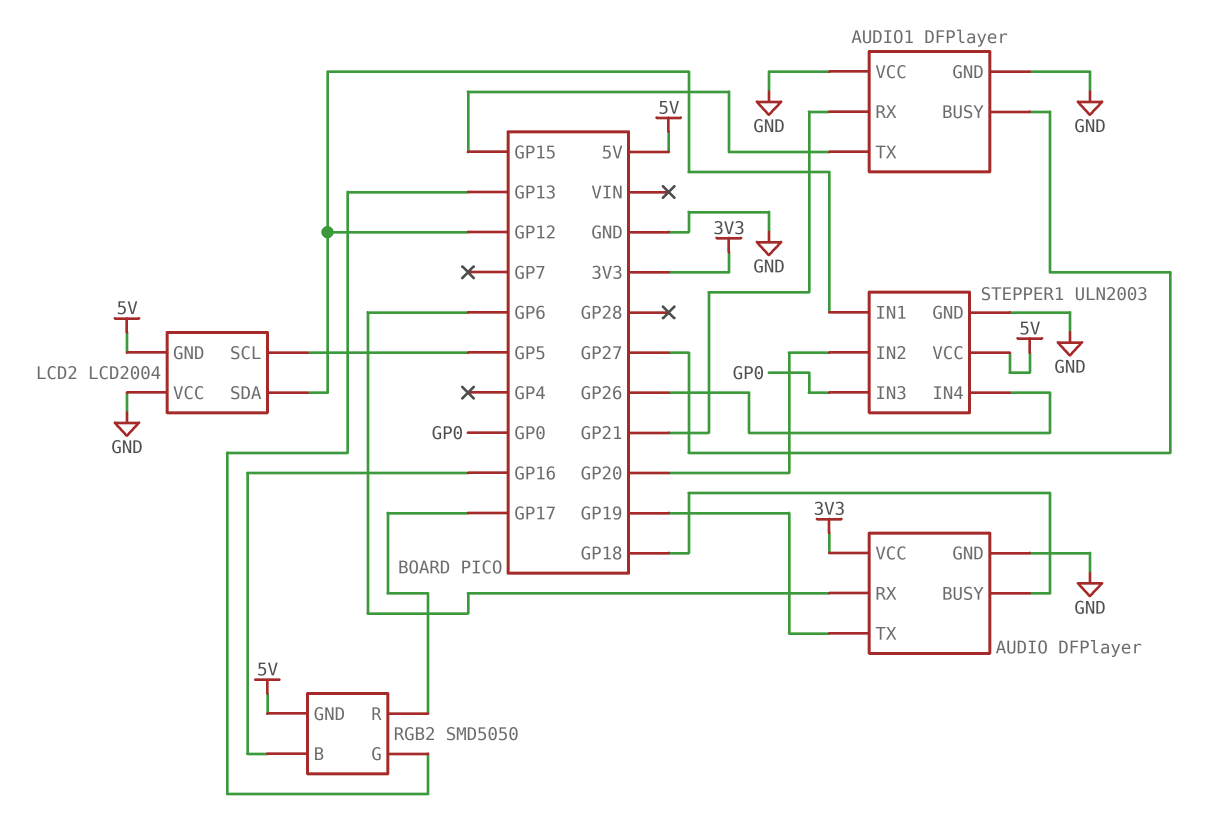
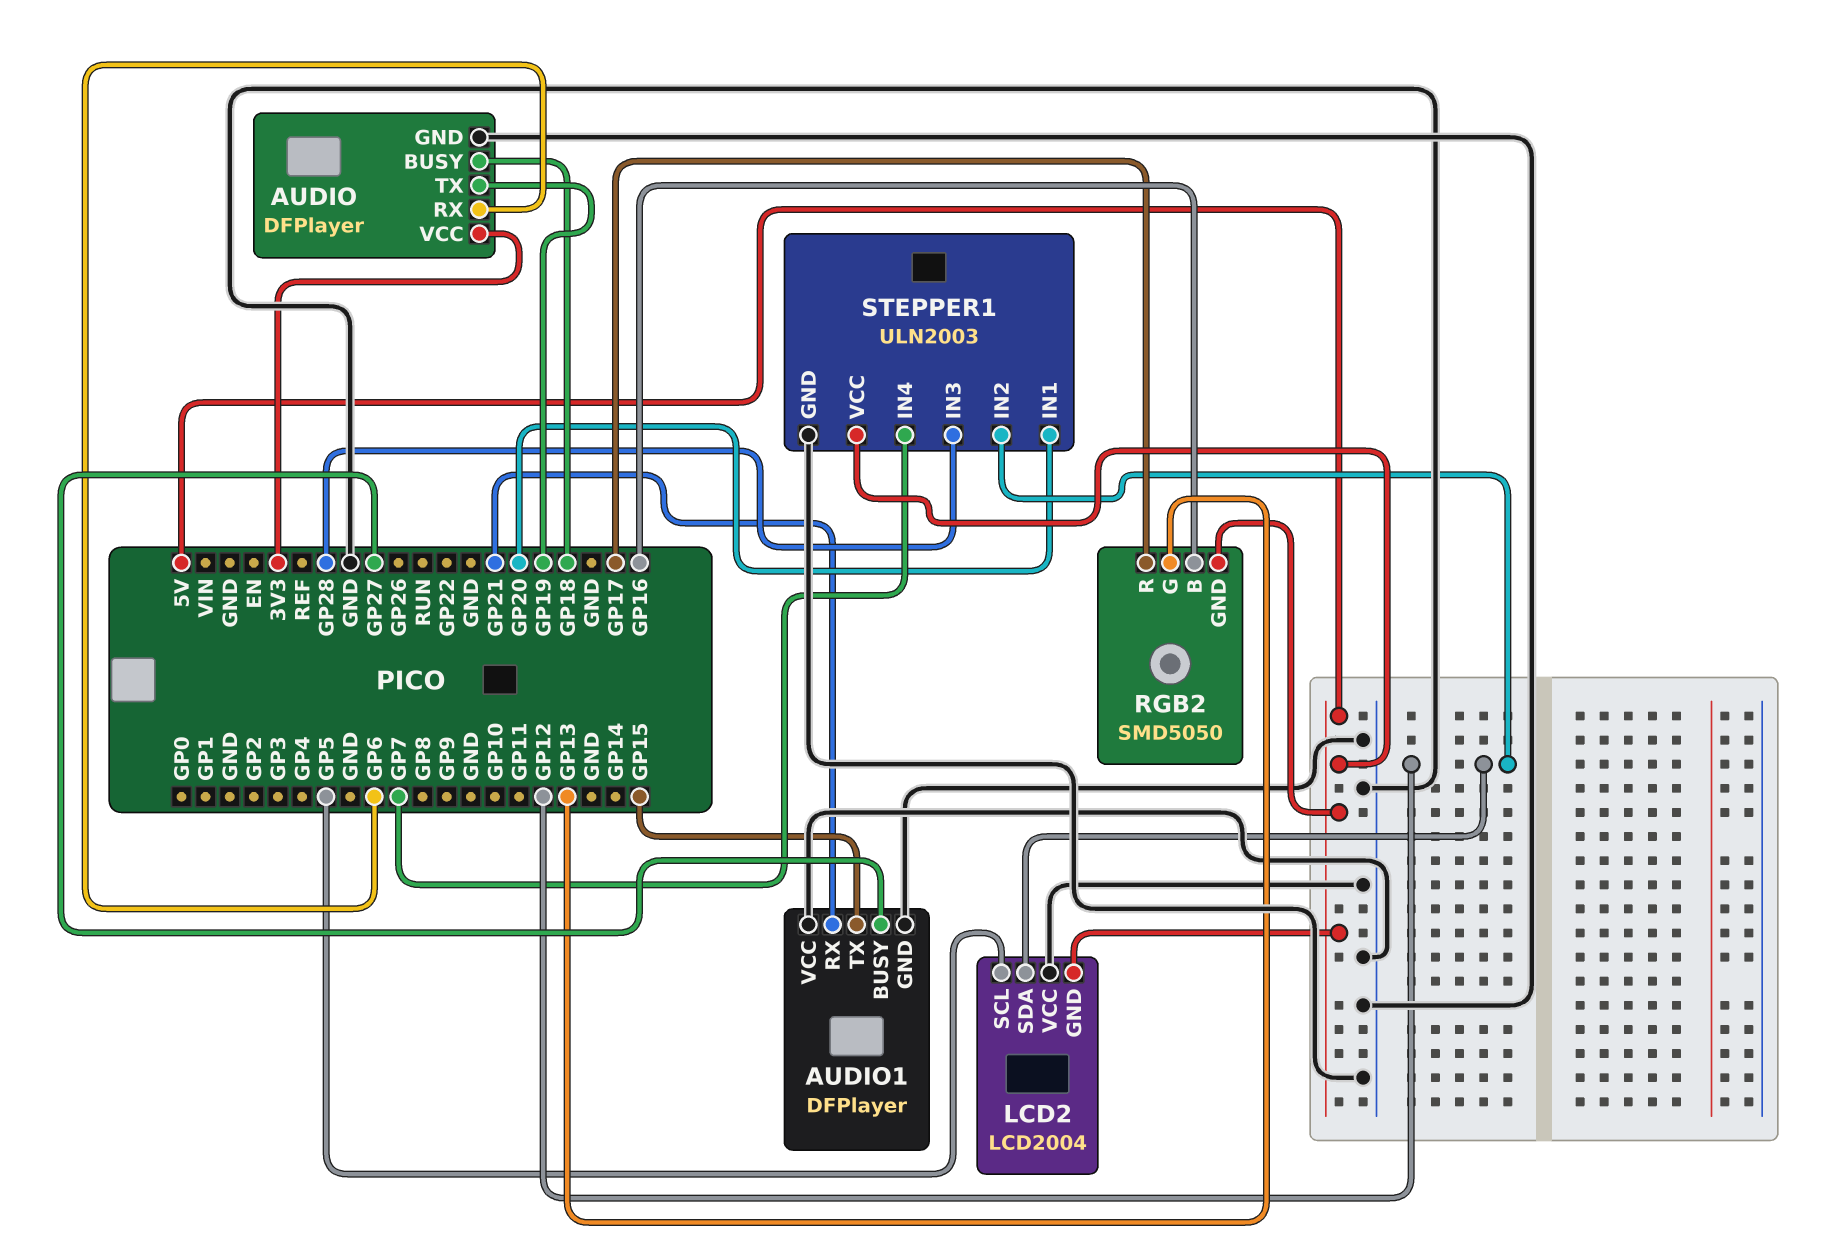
STEPPER1 pin IN1: GP12 -> GP20
STEPPER1 pin IN2: GP20 -> GP12
STEPPER1 pin IN3: GP0 -> GP28
STEPPER1 pin IN4: GP26 -> GP7

